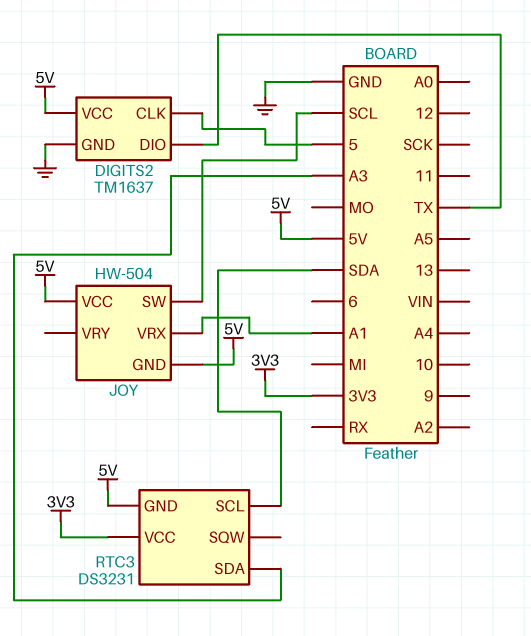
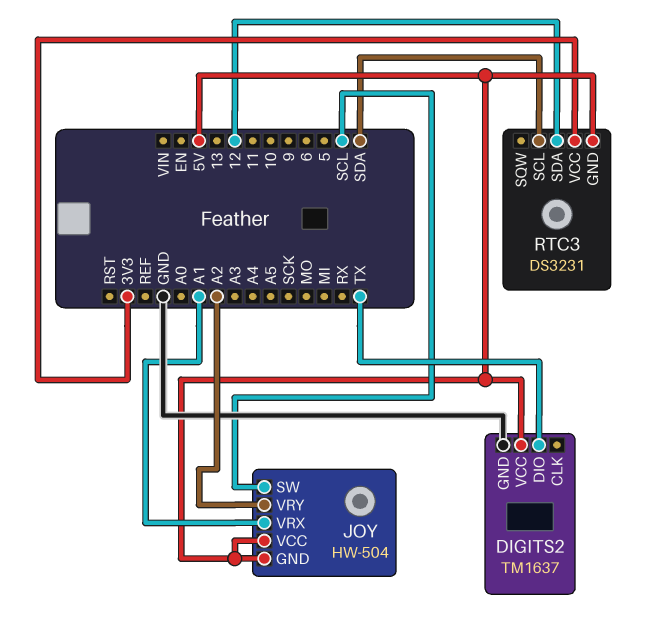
DIGITS2 pin CLK: 5 -> none
JOY pin VRY: none -> A2
RTC3 pin SDA: A3 -> 12

